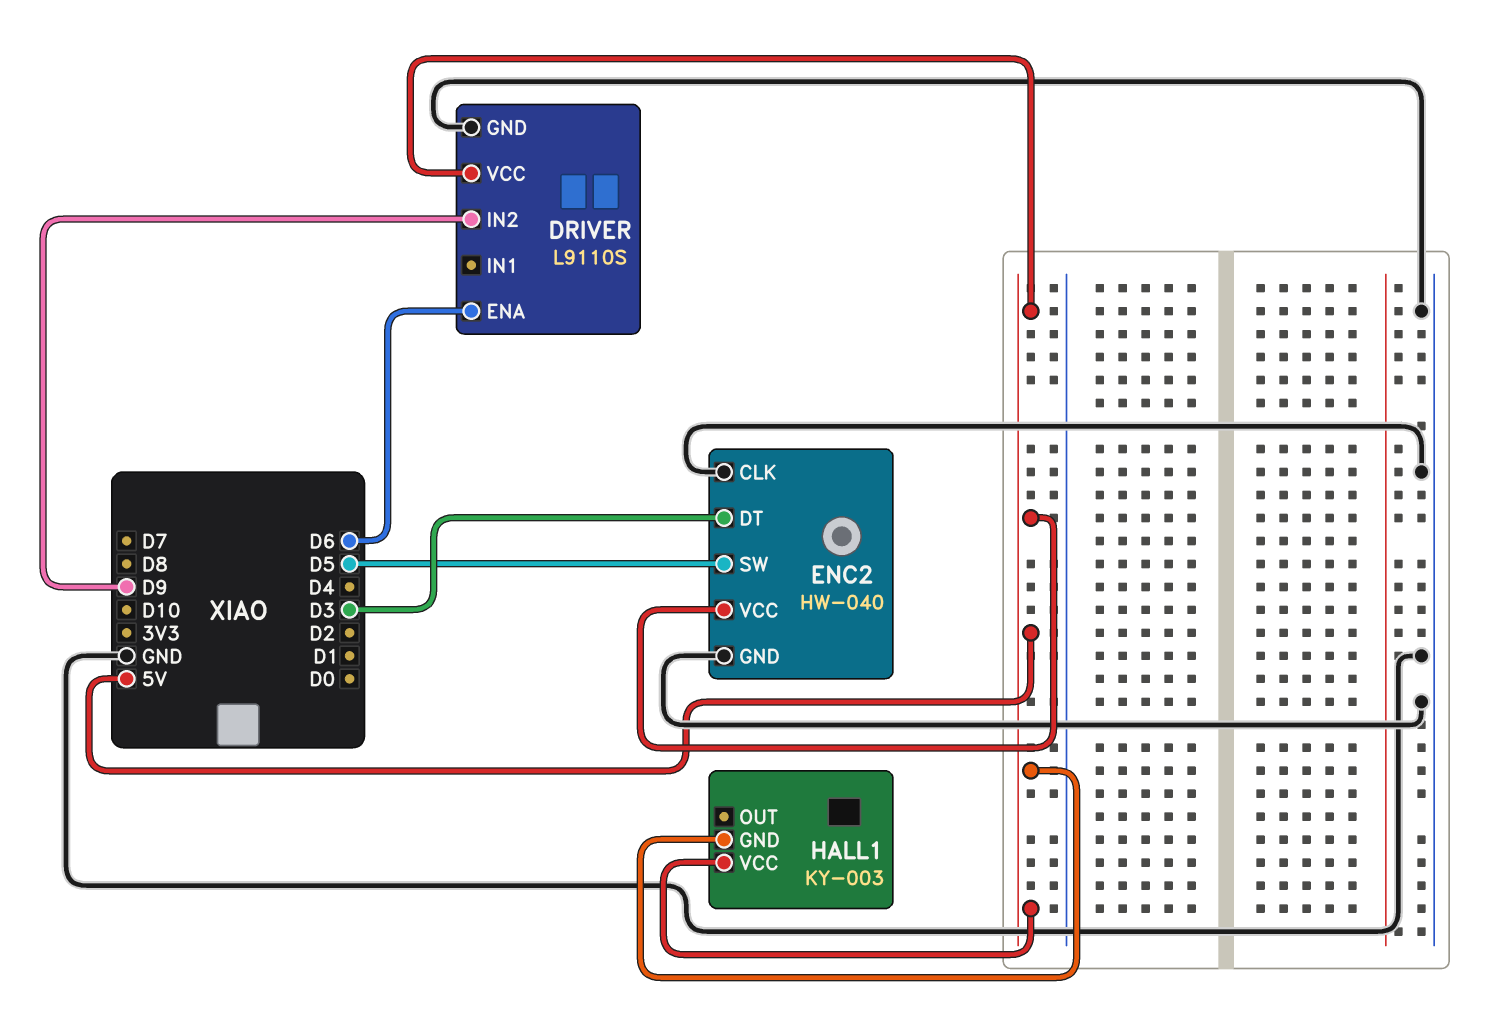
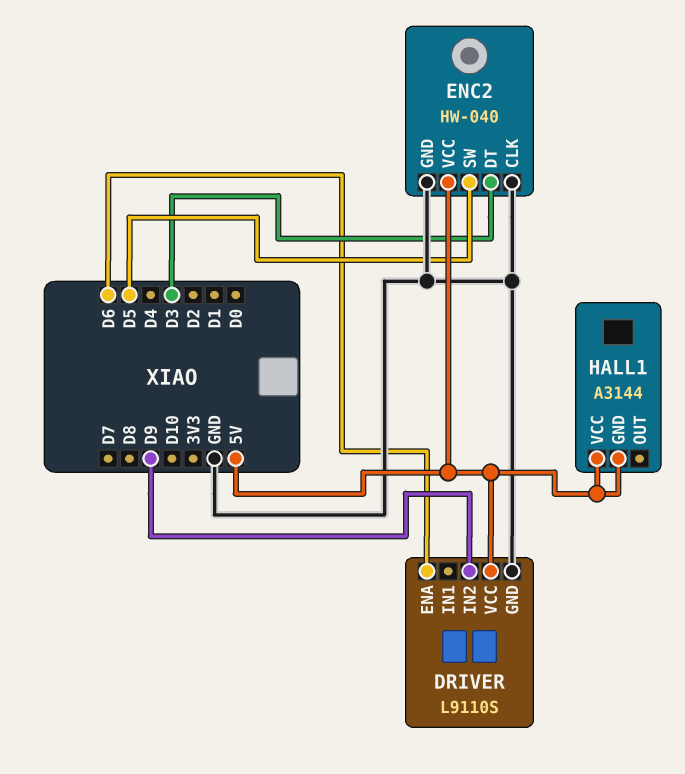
HALL1: KY-003 -> A3144

